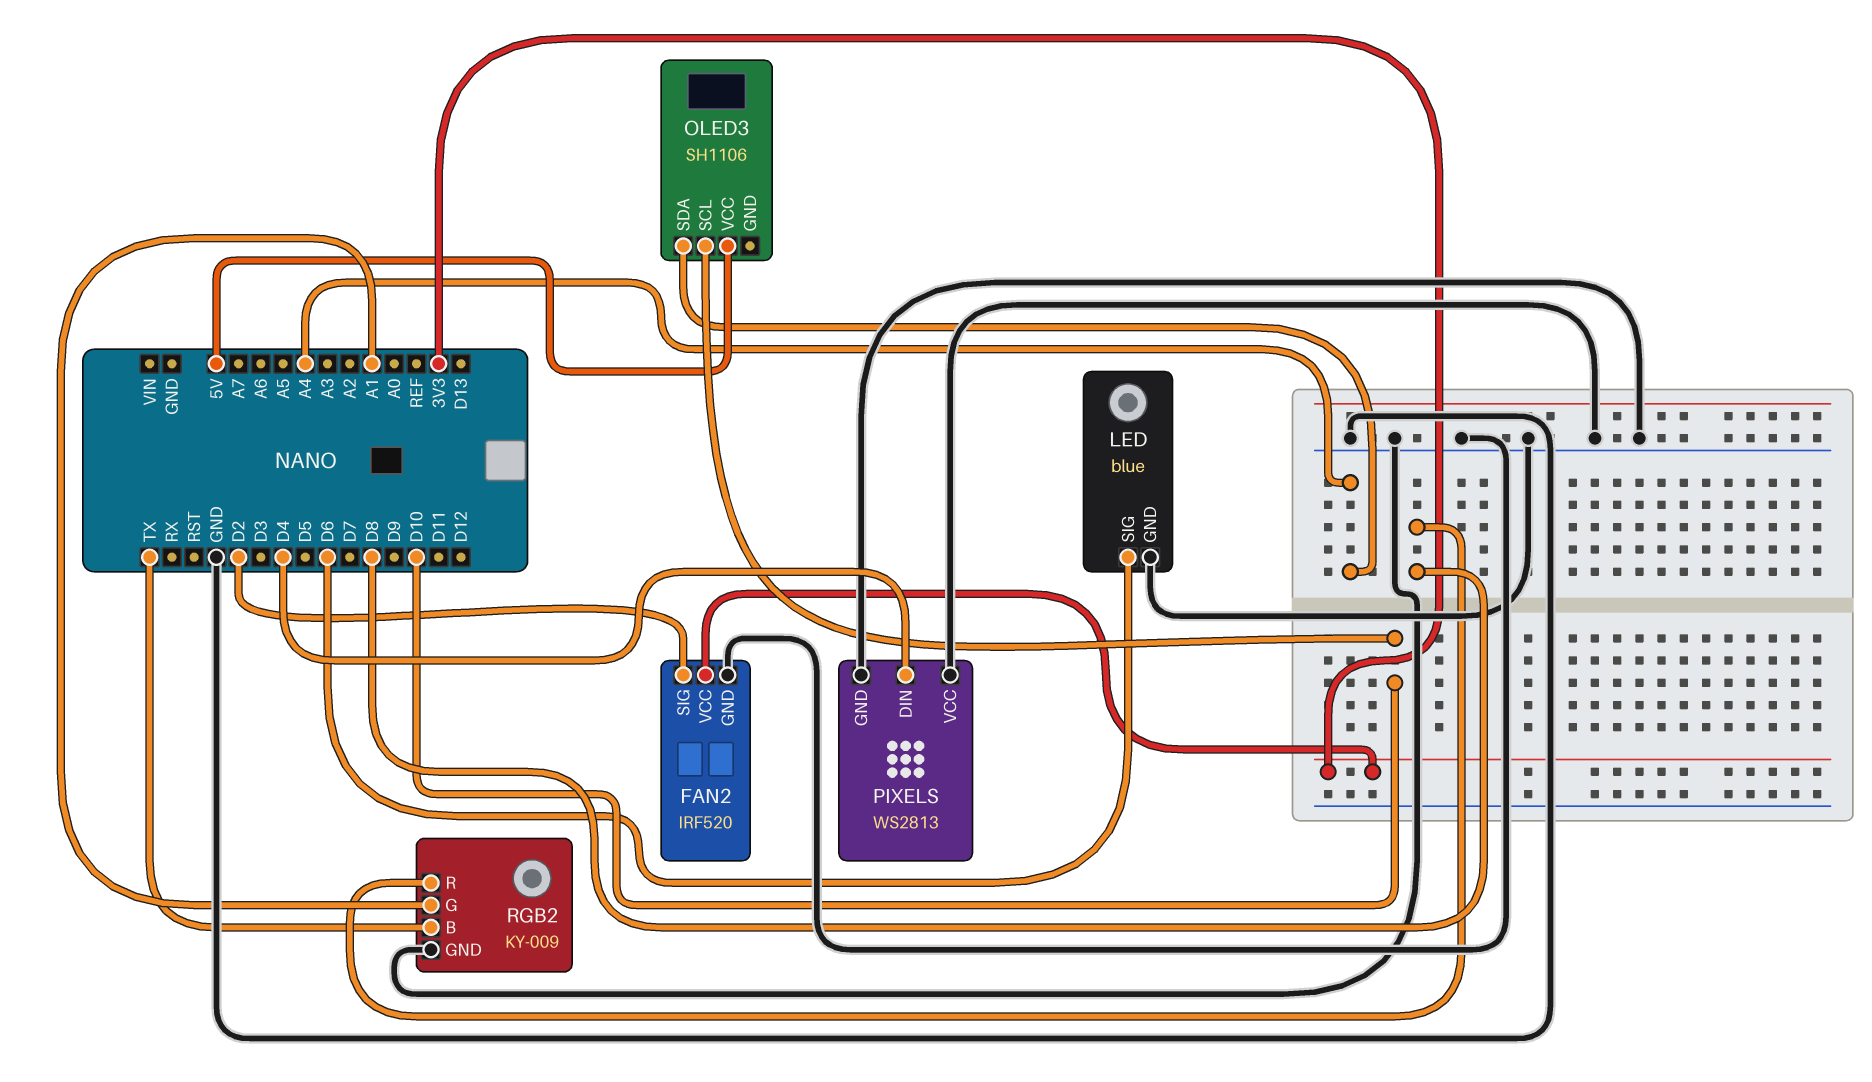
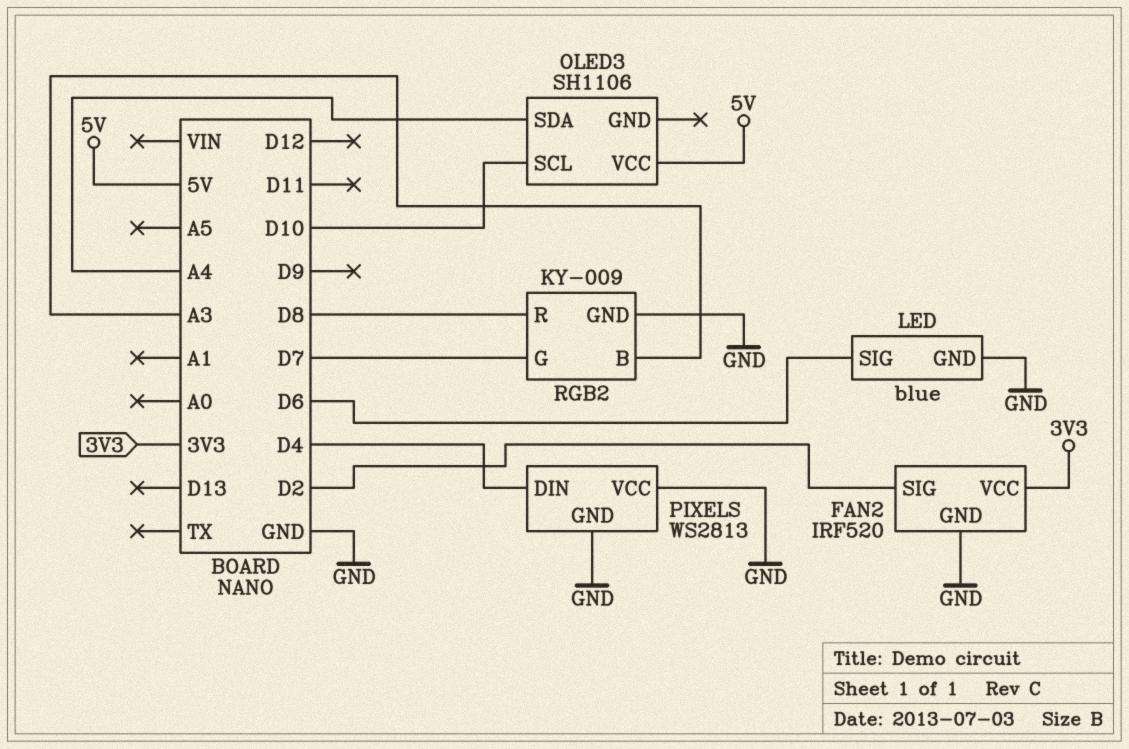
RGB2 pin B: TX -> A3
RGB2 pin G: A1 -> D7

